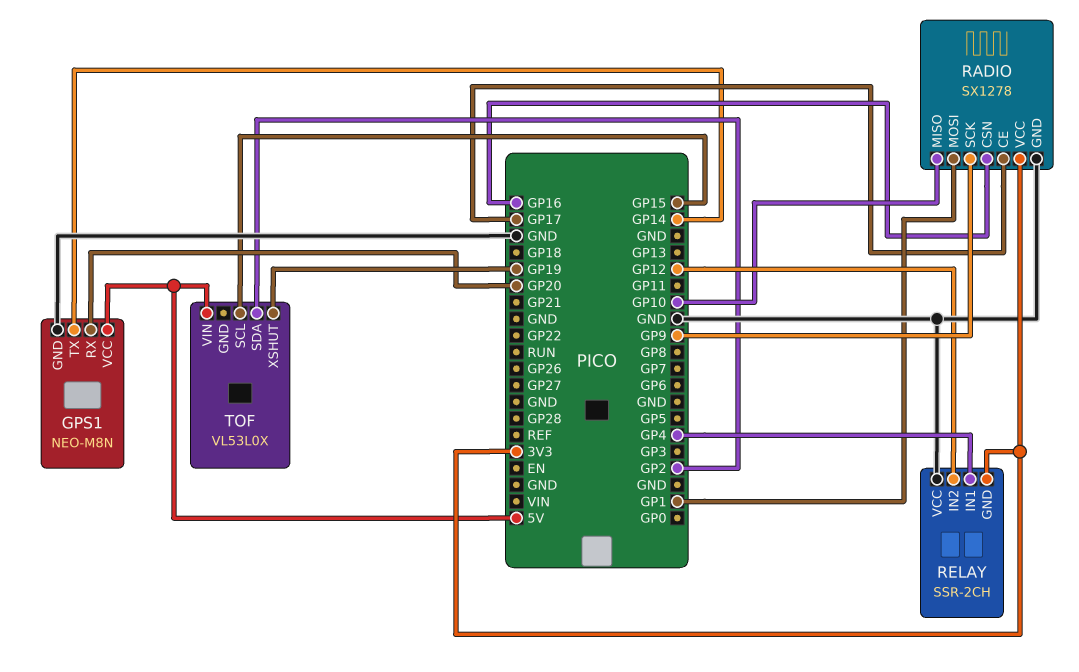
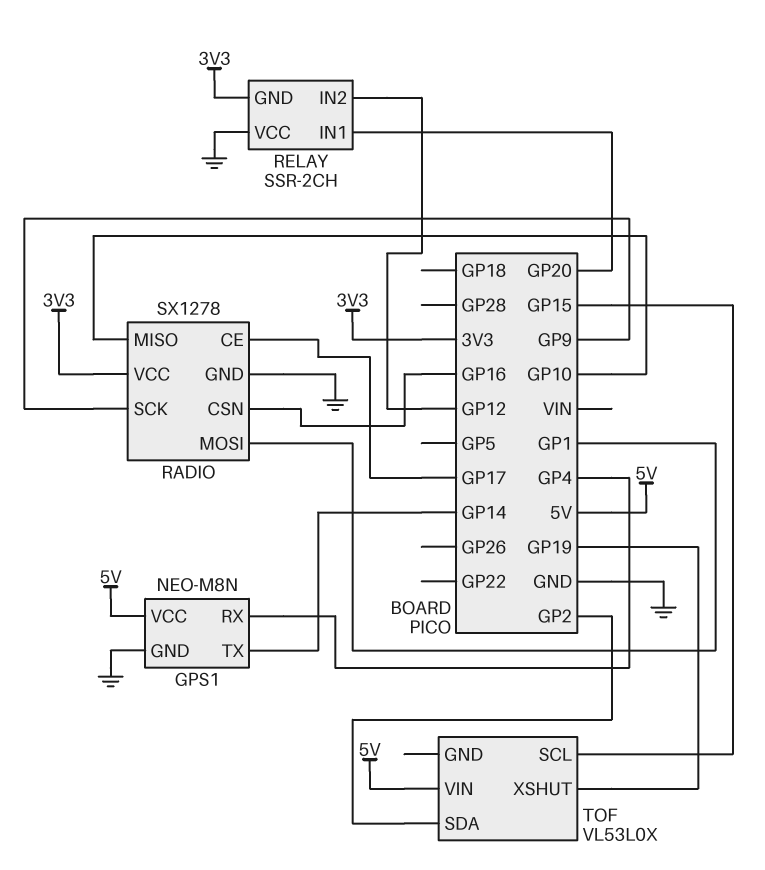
GPS1 pin RX: GP20 -> GP4
RELAY pin IN1: GP4 -> GP20

